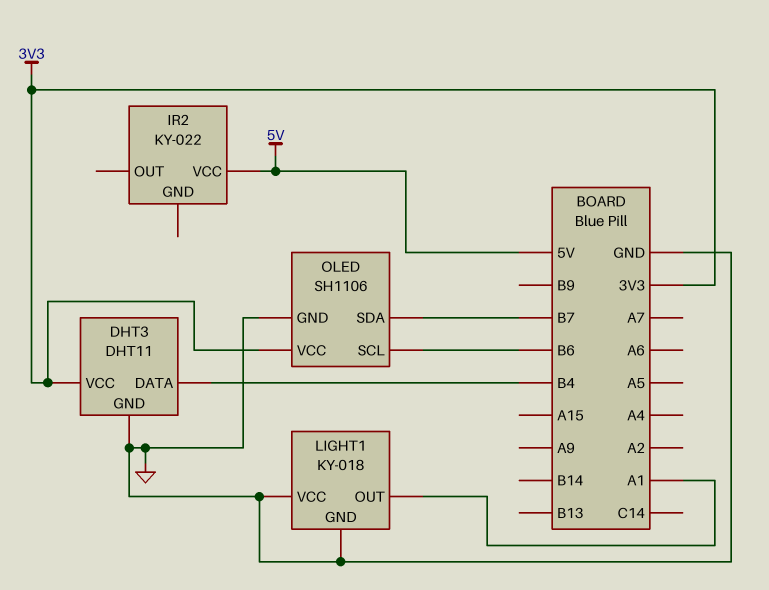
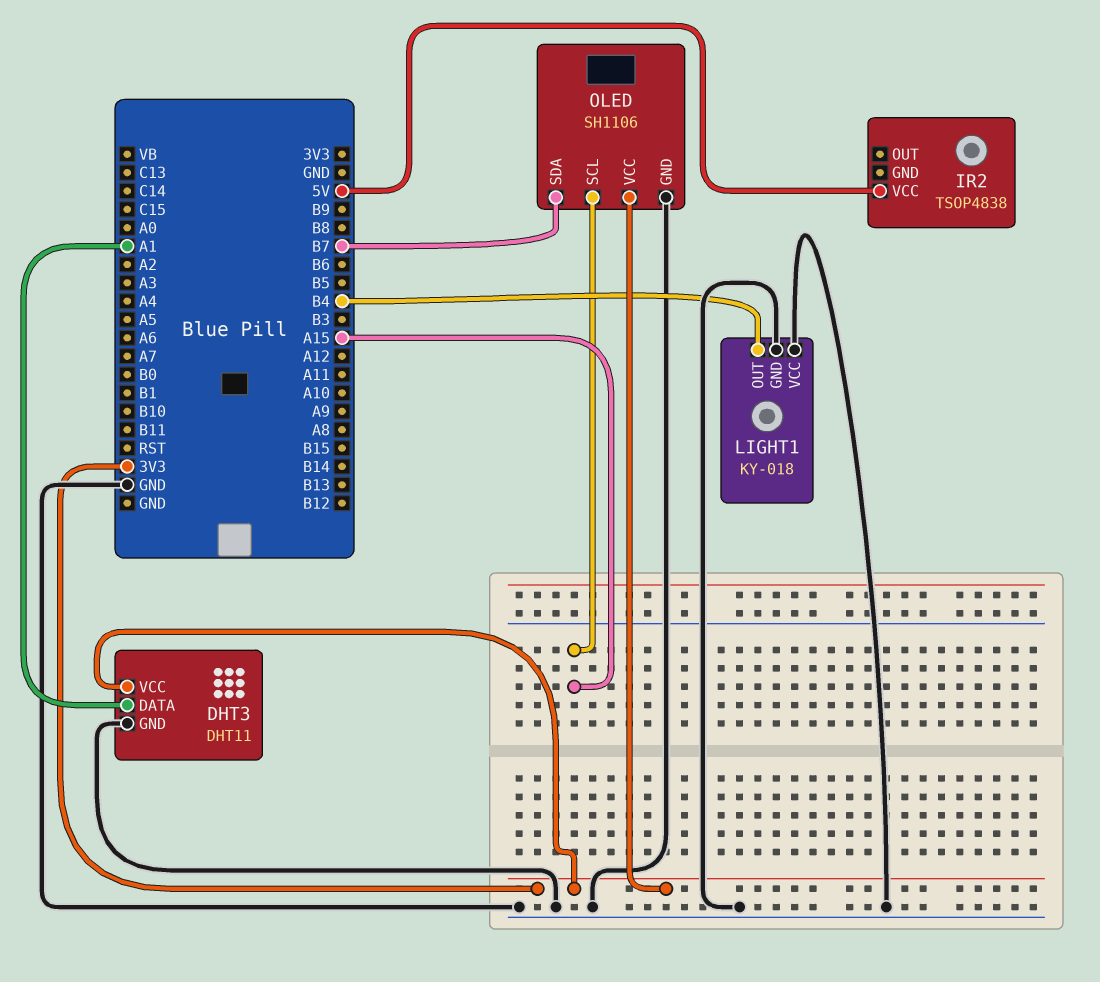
DHT3 pin DATA: B4 -> A1
IR2: KY-022 -> TSOP4838
LIGHT1 pin OUT: A1 -> B4
OLED pin SCL: B6 -> A15

